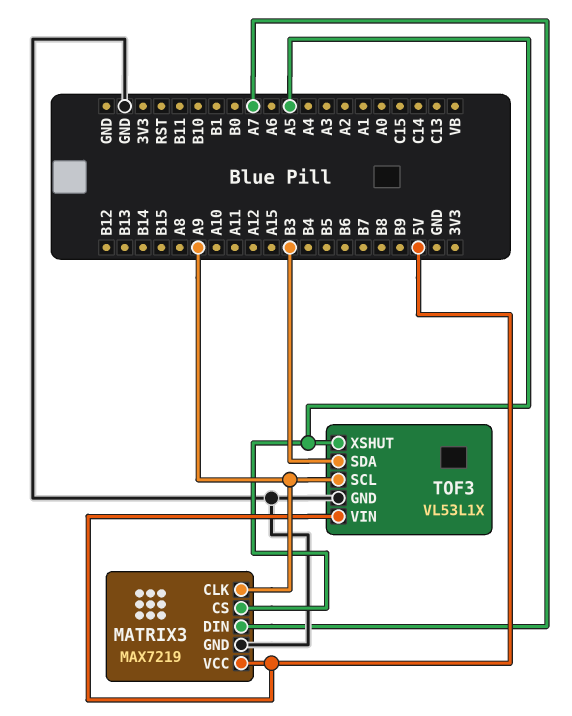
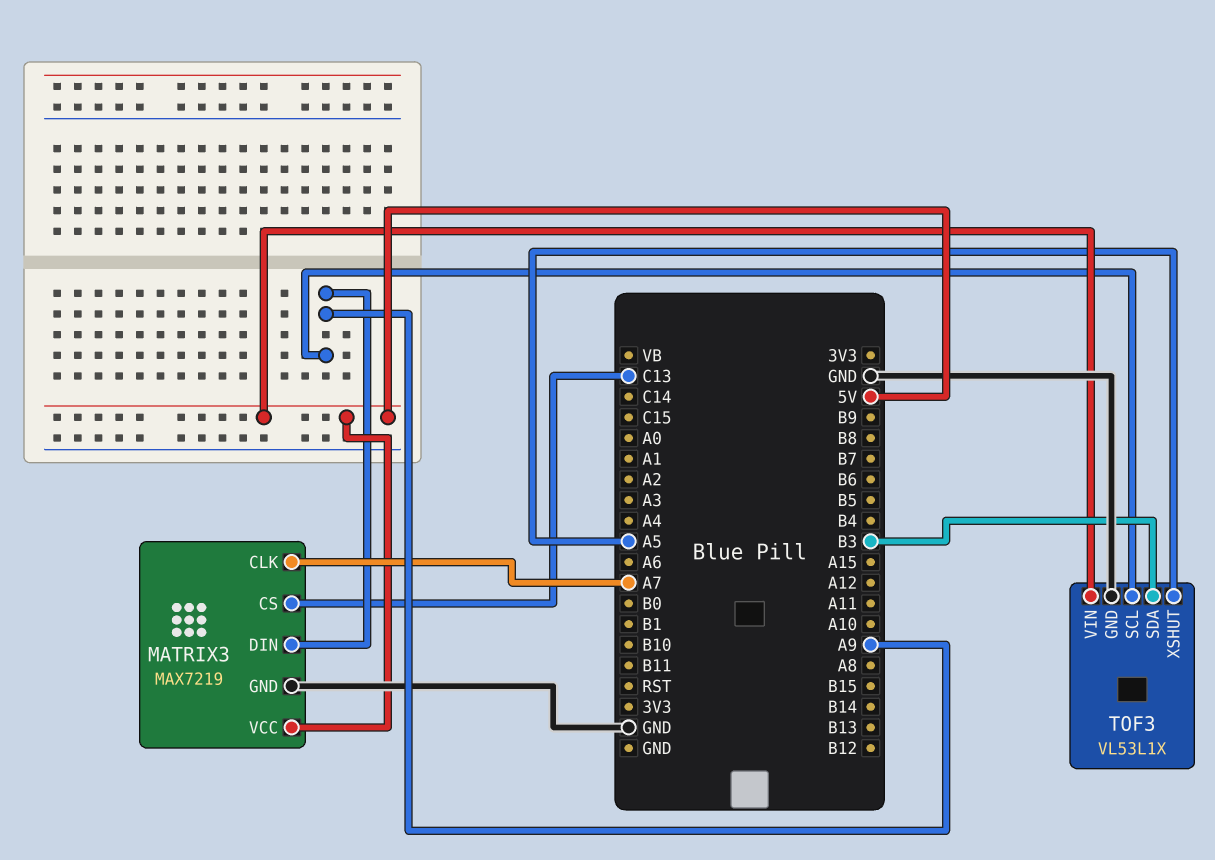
MATRIX3 pin CLK: A9 -> A7
MATRIX3 pin CS: A5 -> C13
MATRIX3 pin DIN: A7 -> A9

